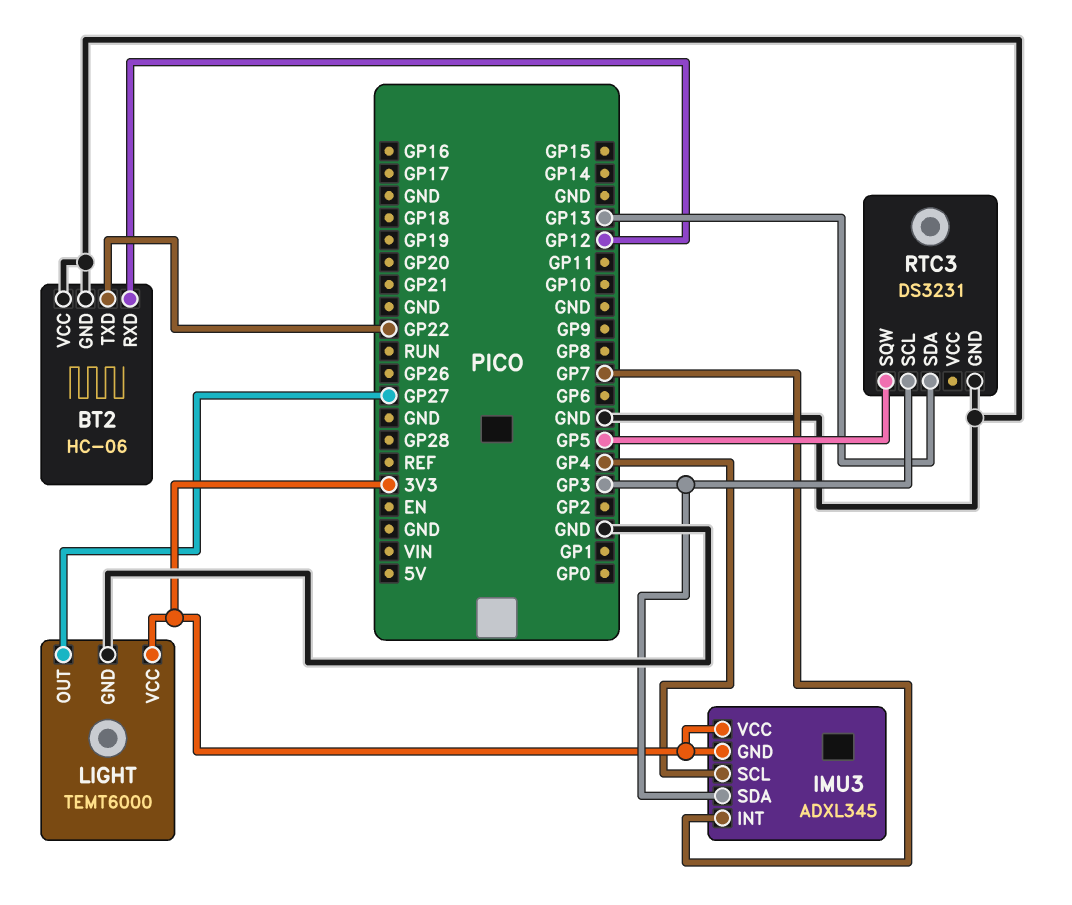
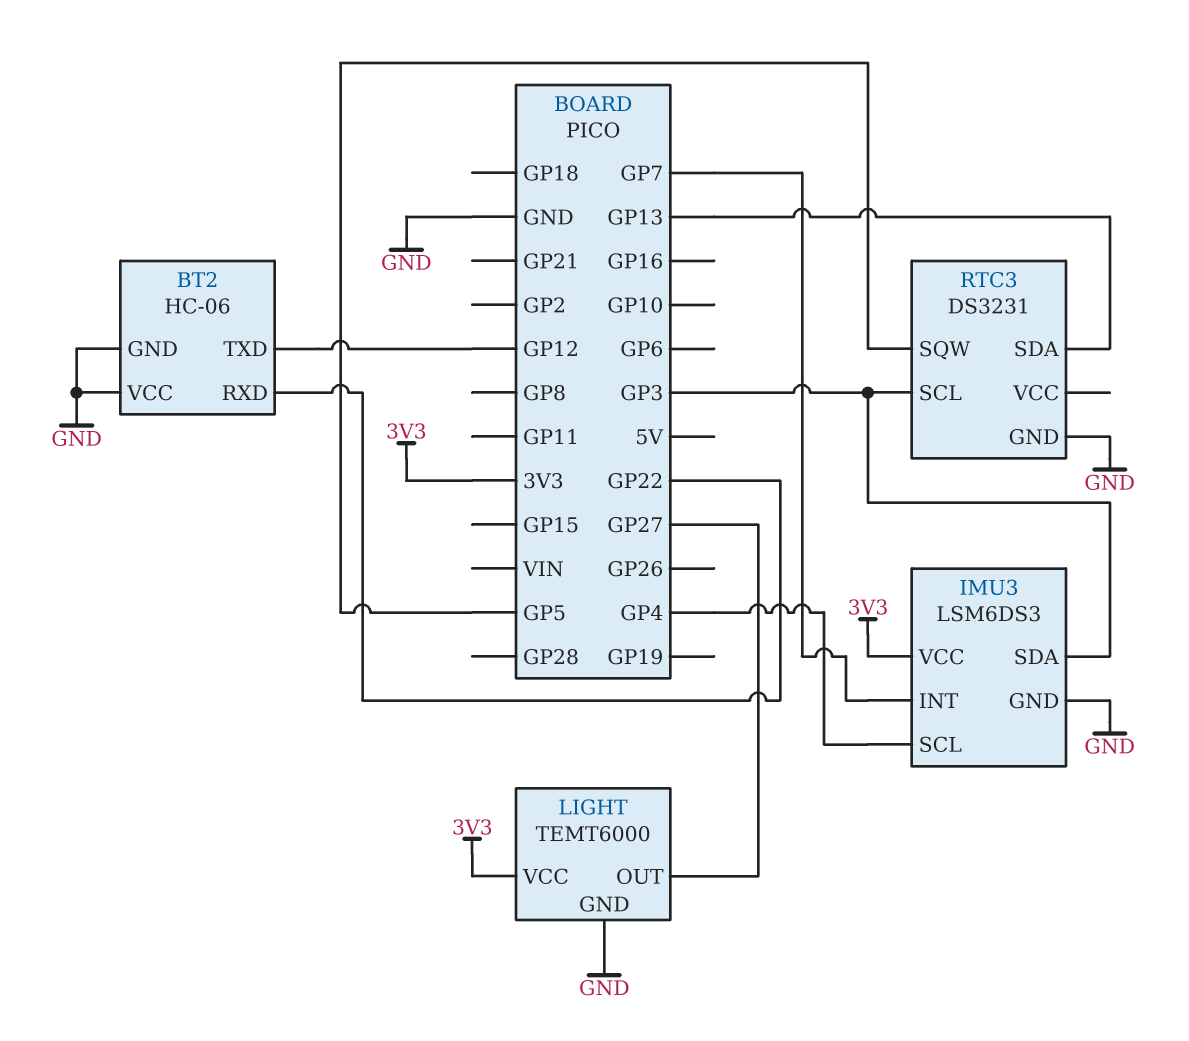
BT2 pin RXD: GP12 -> GP22
BT2 pin TXD: GP22 -> GP12
IMU3: ADXL345 -> LSM6DS3
IMU3 pin GND: 3V3 -> GND

